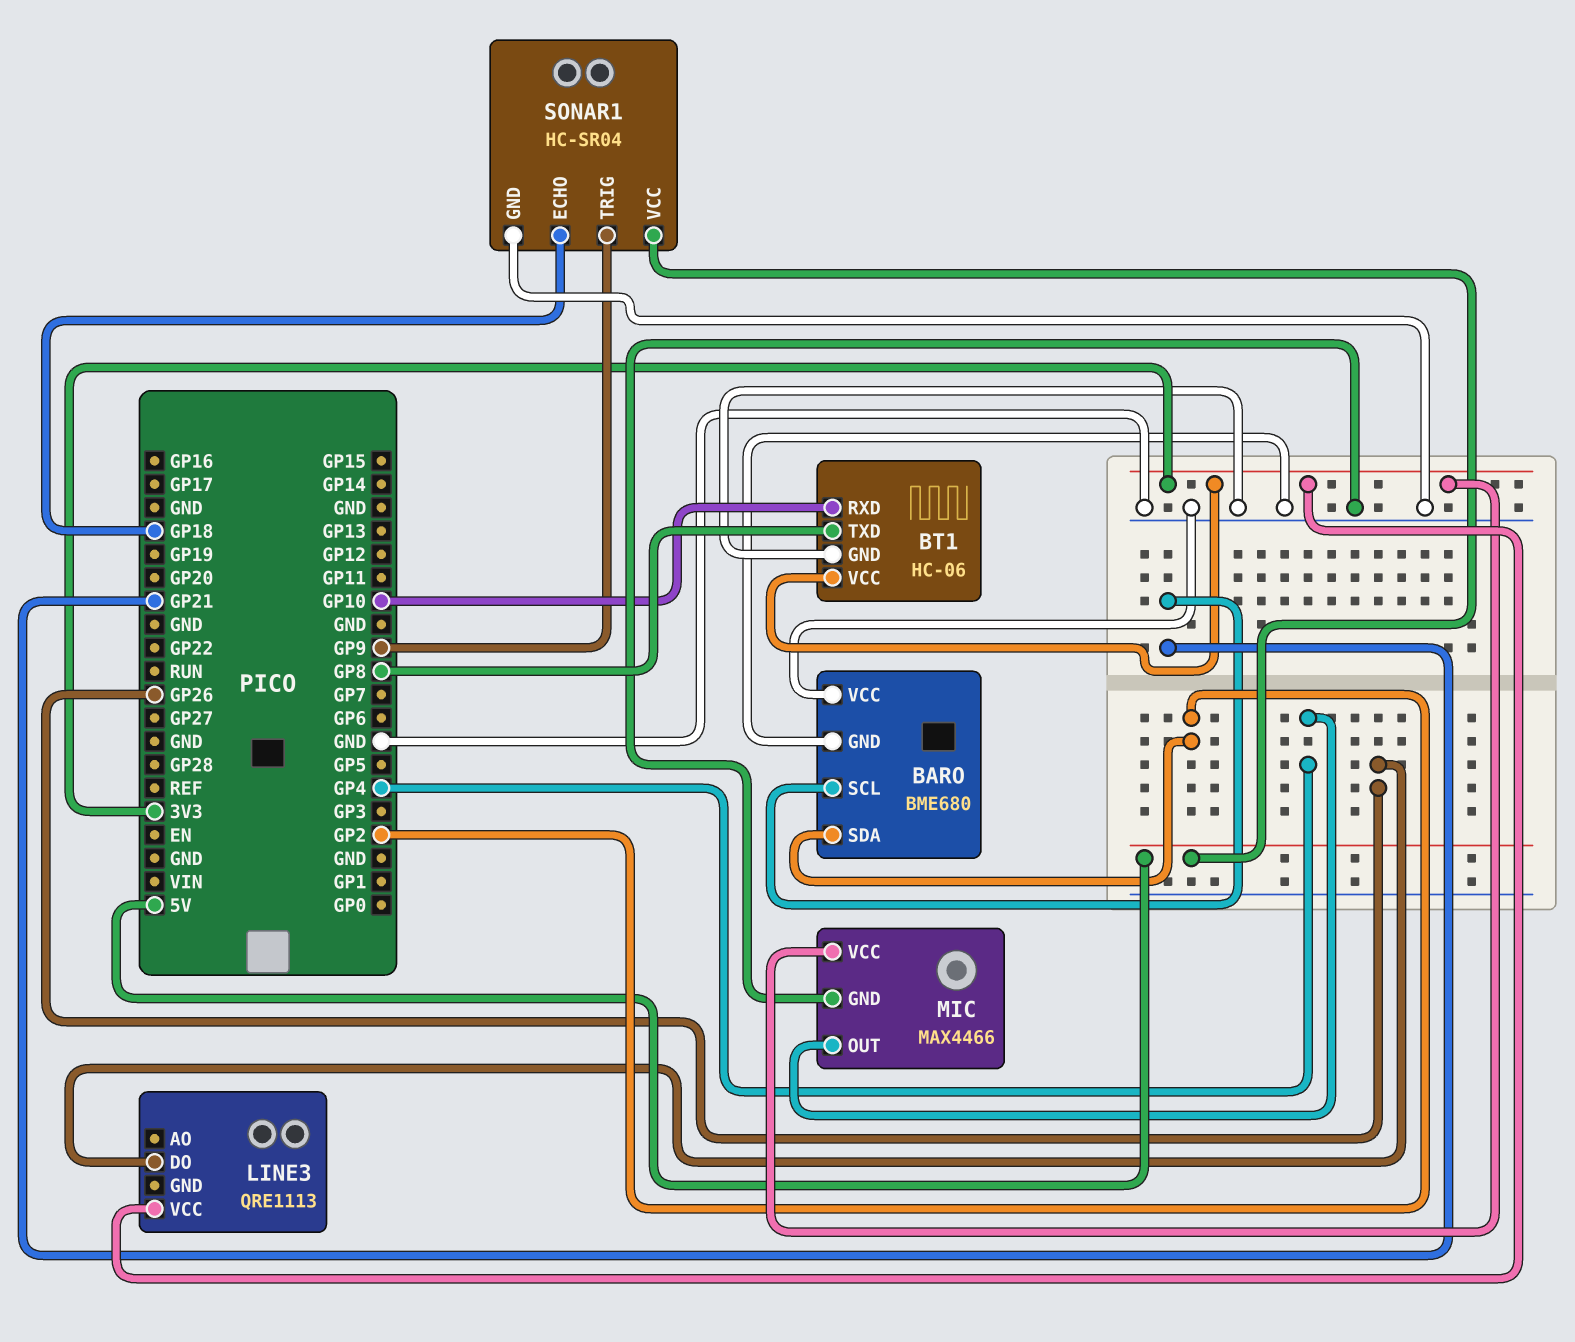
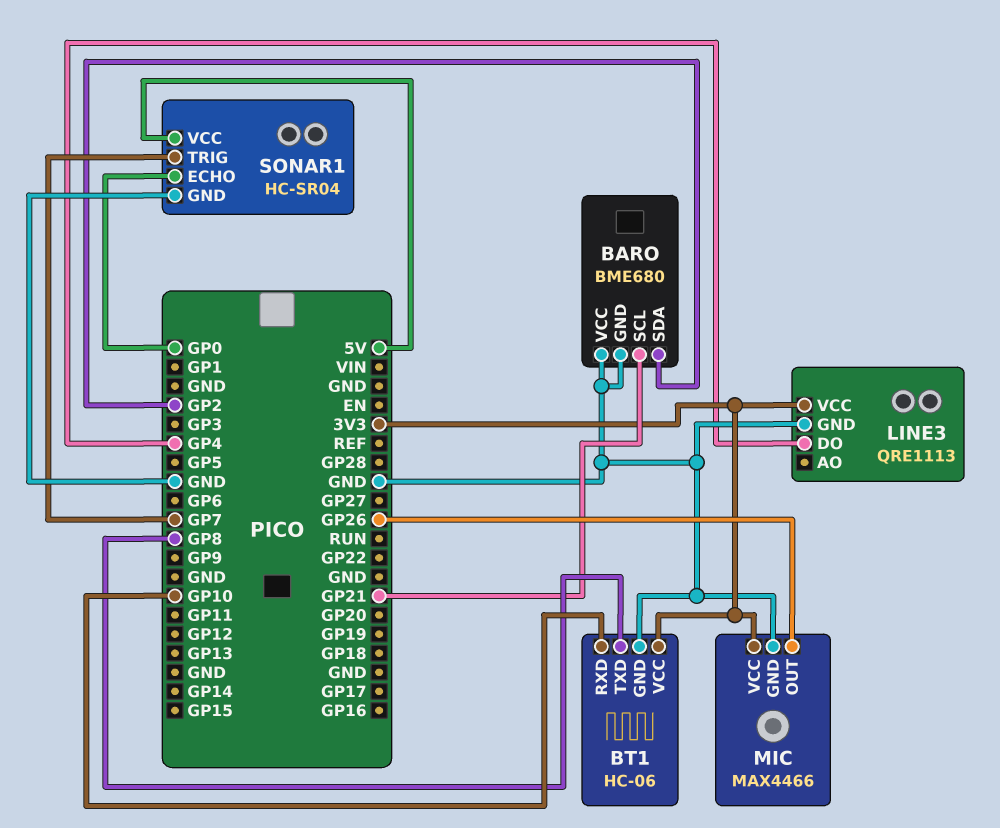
LINE3 pin DO: GP26 -> GP4
LINE3 pin GND: none -> GND
MIC pin OUT: GP4 -> GP26
SONAR1 pin ECHO: GP18 -> GP0
SONAR1 pin TRIG: GP9 -> GP7

